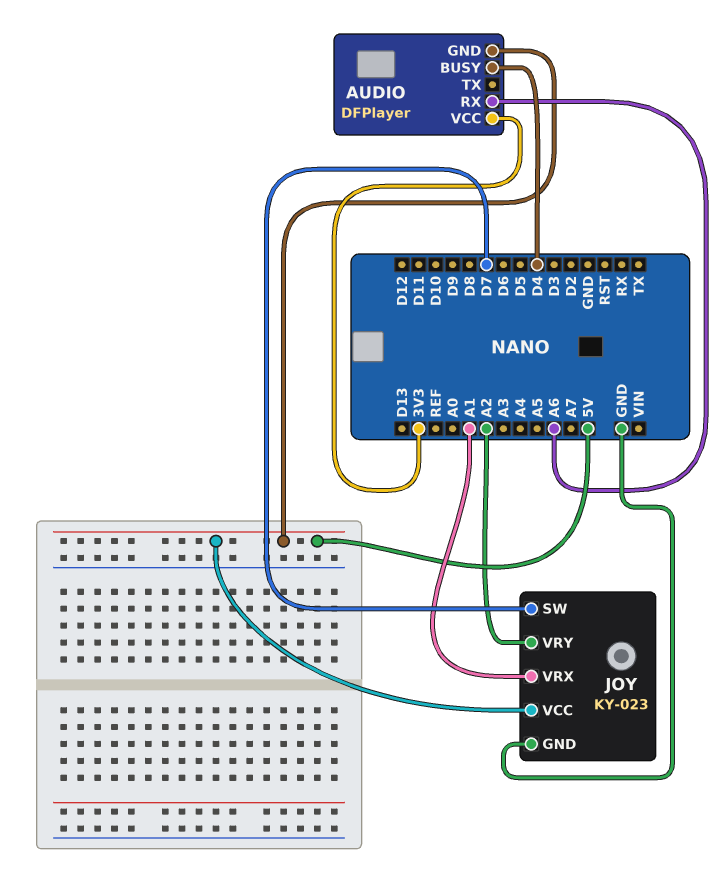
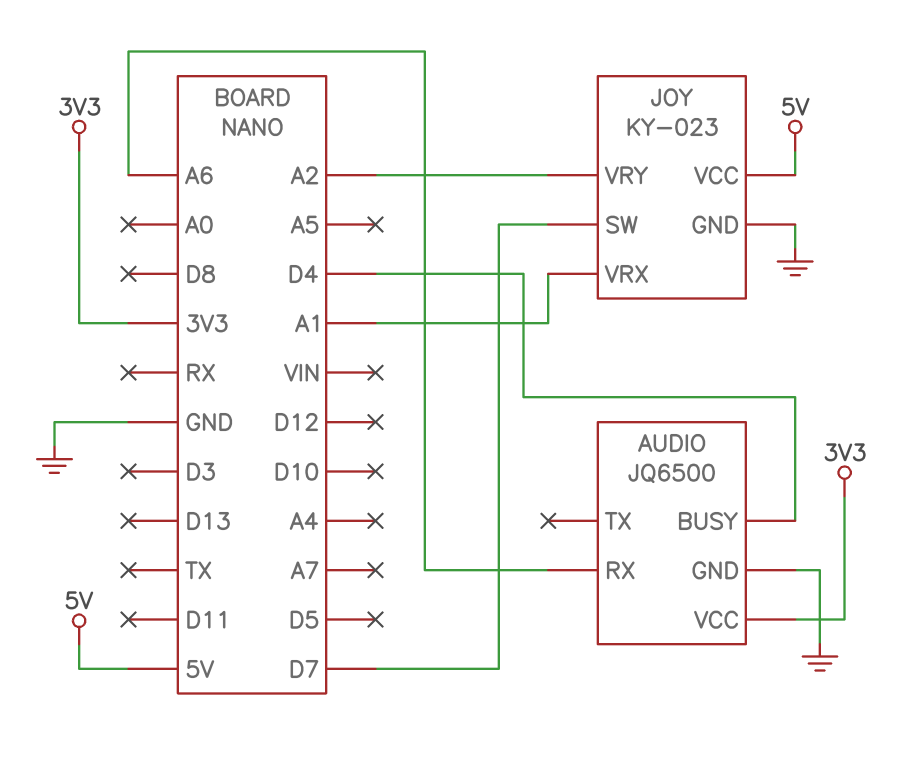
AUDIO: DFPlayer -> JQ6500
AUDIO pin GND: 5V -> GND

